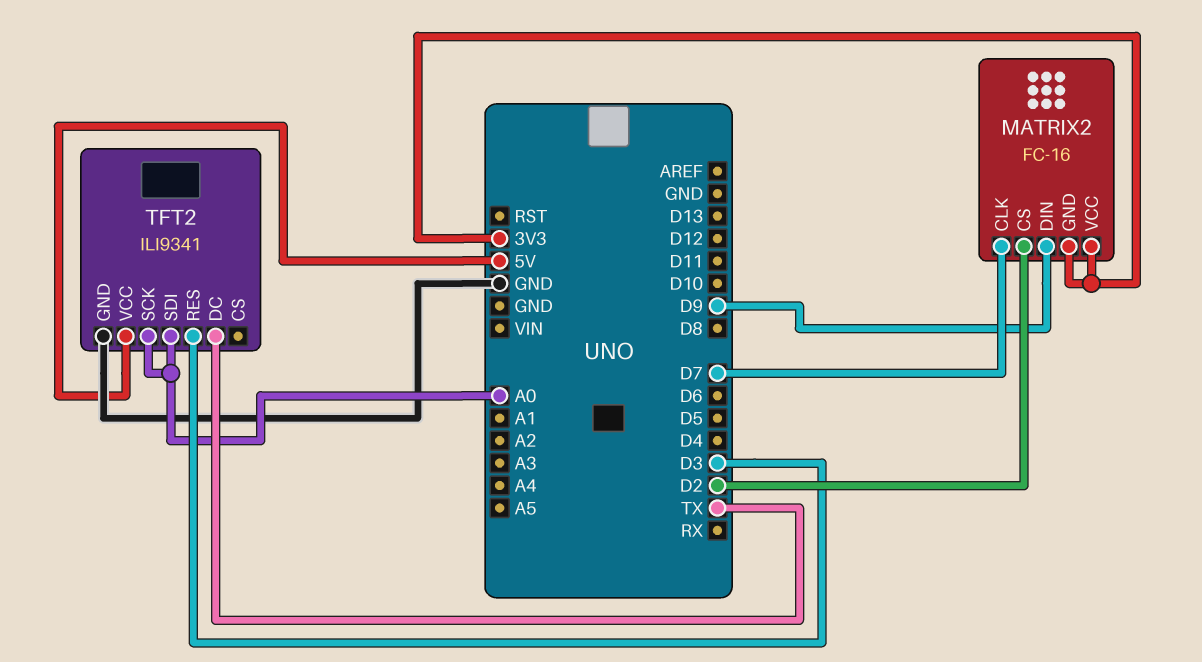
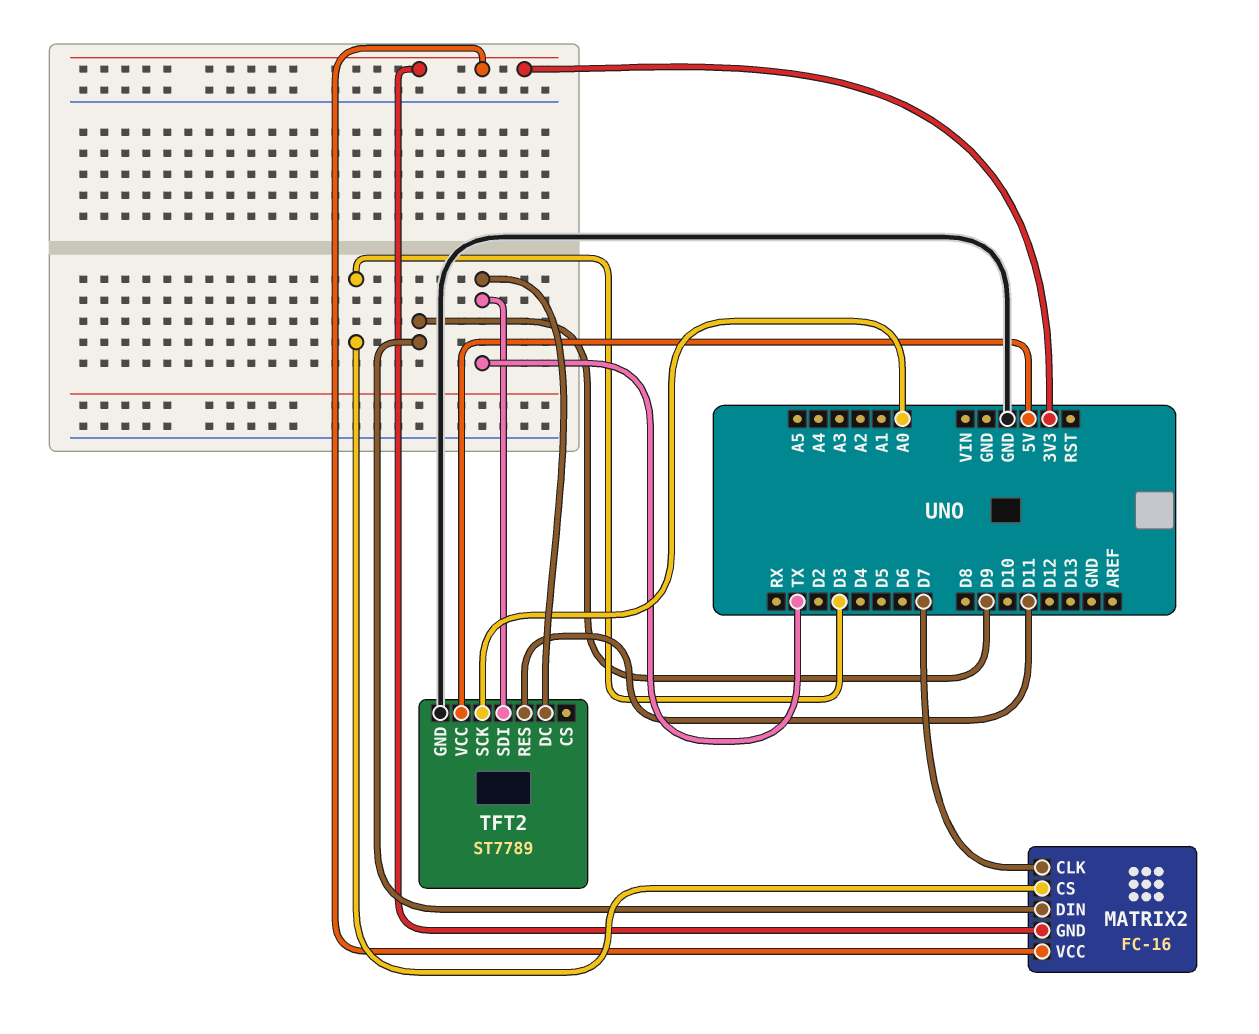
MATRIX2 pin CS: D2 -> D3
TFT2: ILI9341 -> ST7789
TFT2 pin RES: D3 -> D11
TFT2 pin SDI: A0 -> TX

